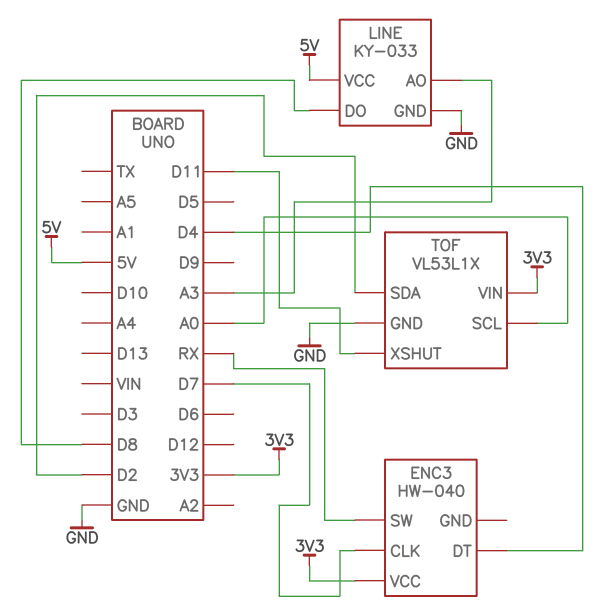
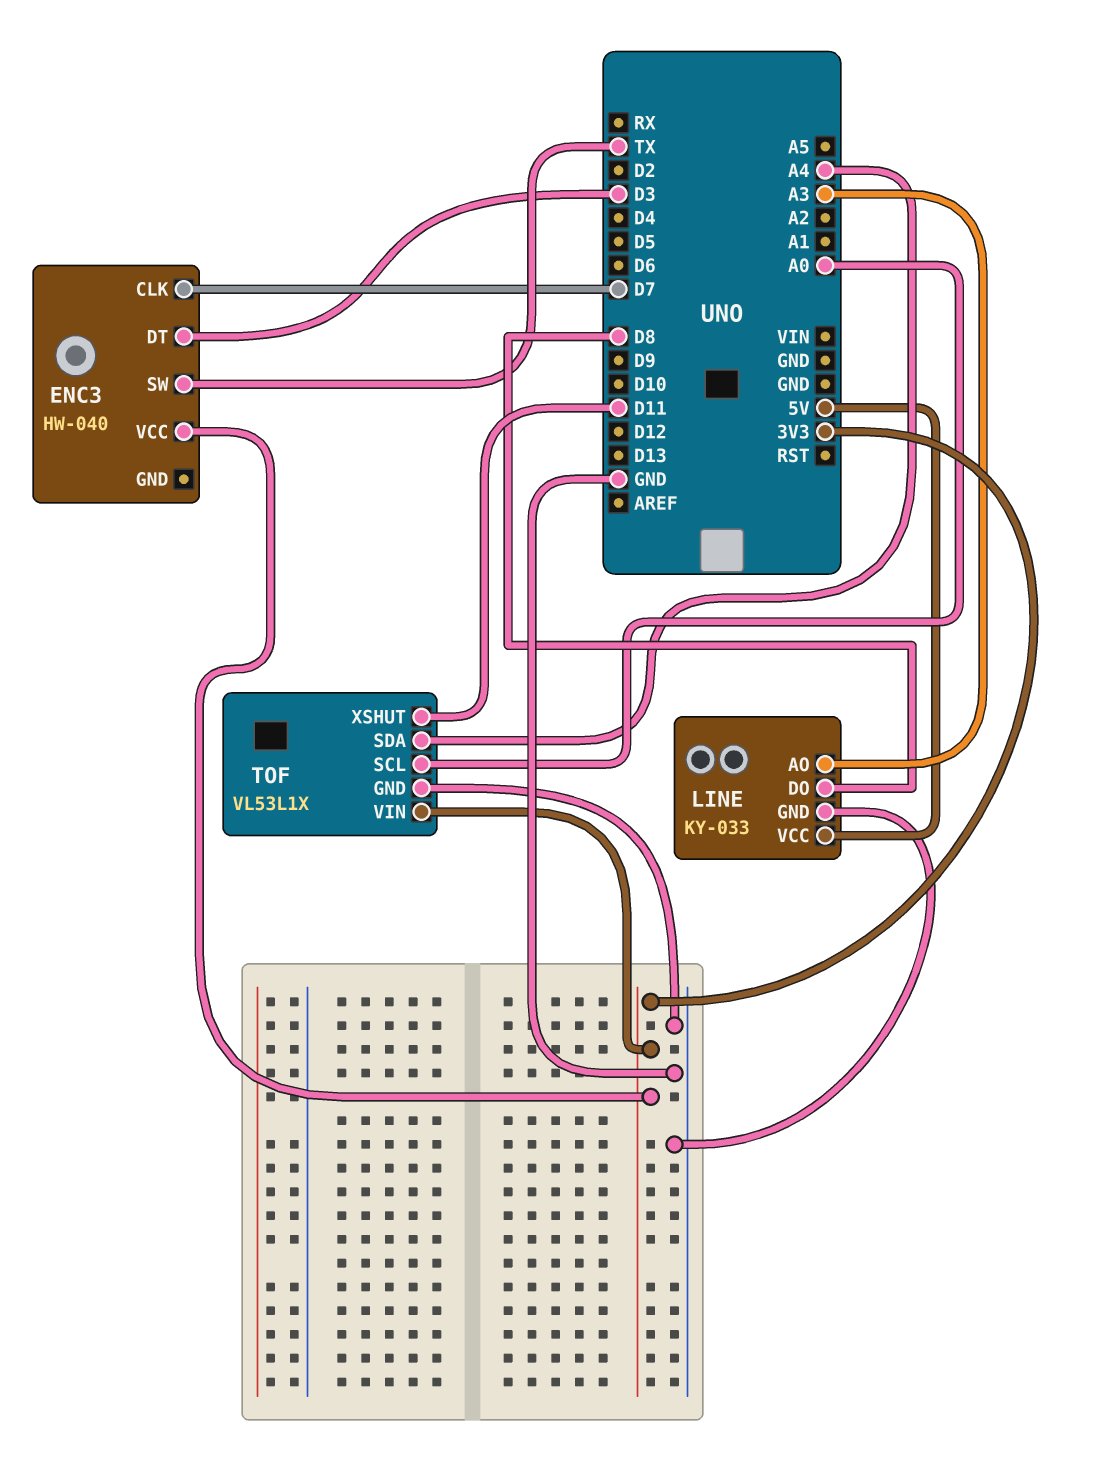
ENC3 pin DT: D4 -> D3
ENC3 pin SW: RX -> TX
TOF pin SDA: D2 -> A4

